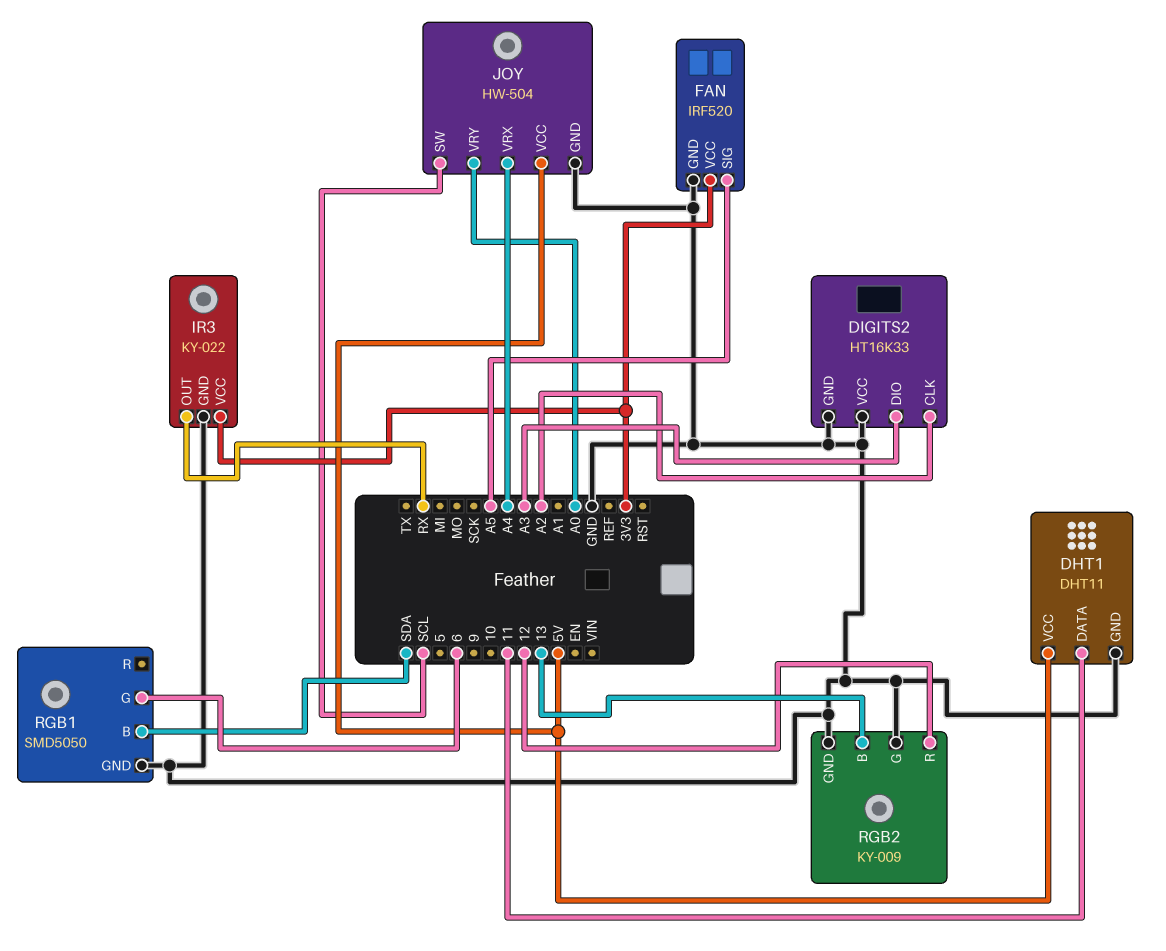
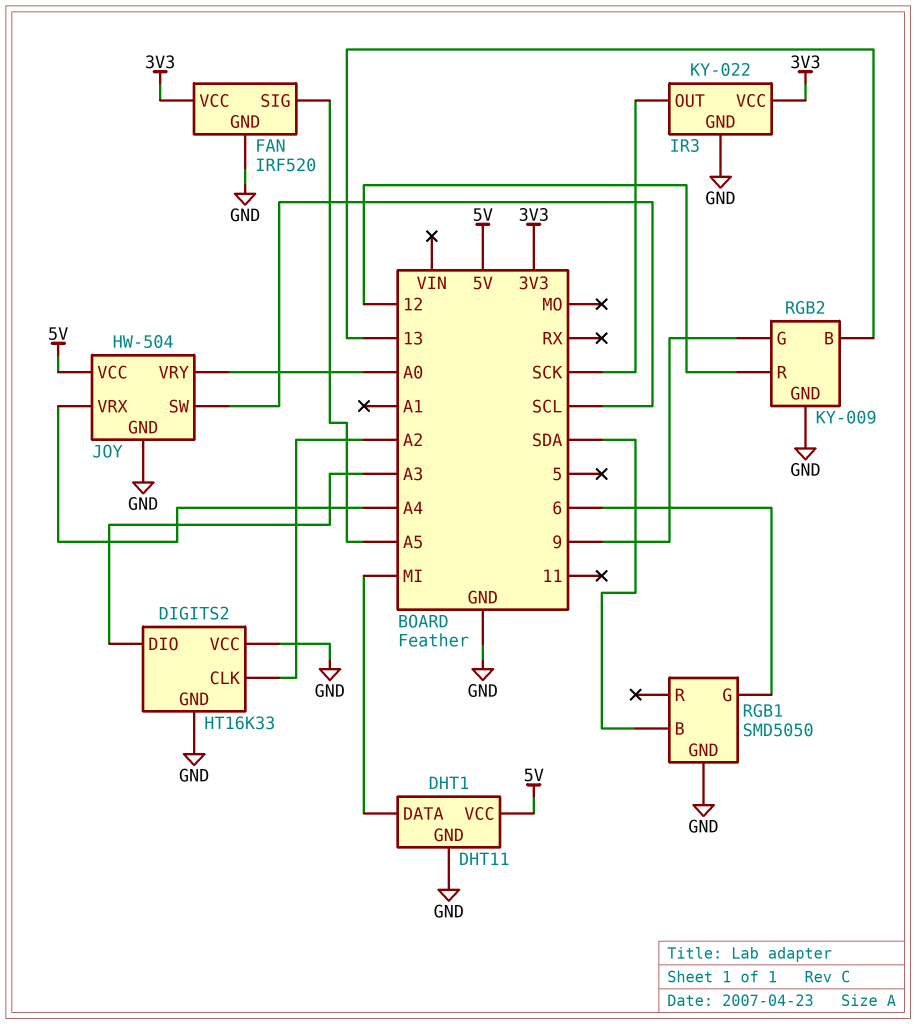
DHT1 pin DATA: 11 -> MI
IR3 pin OUT: RX -> SCK
RGB2 pin G: GND -> 9

